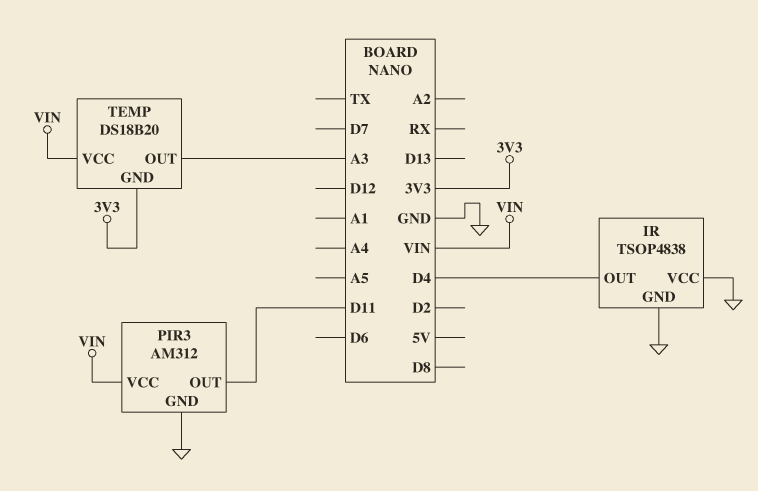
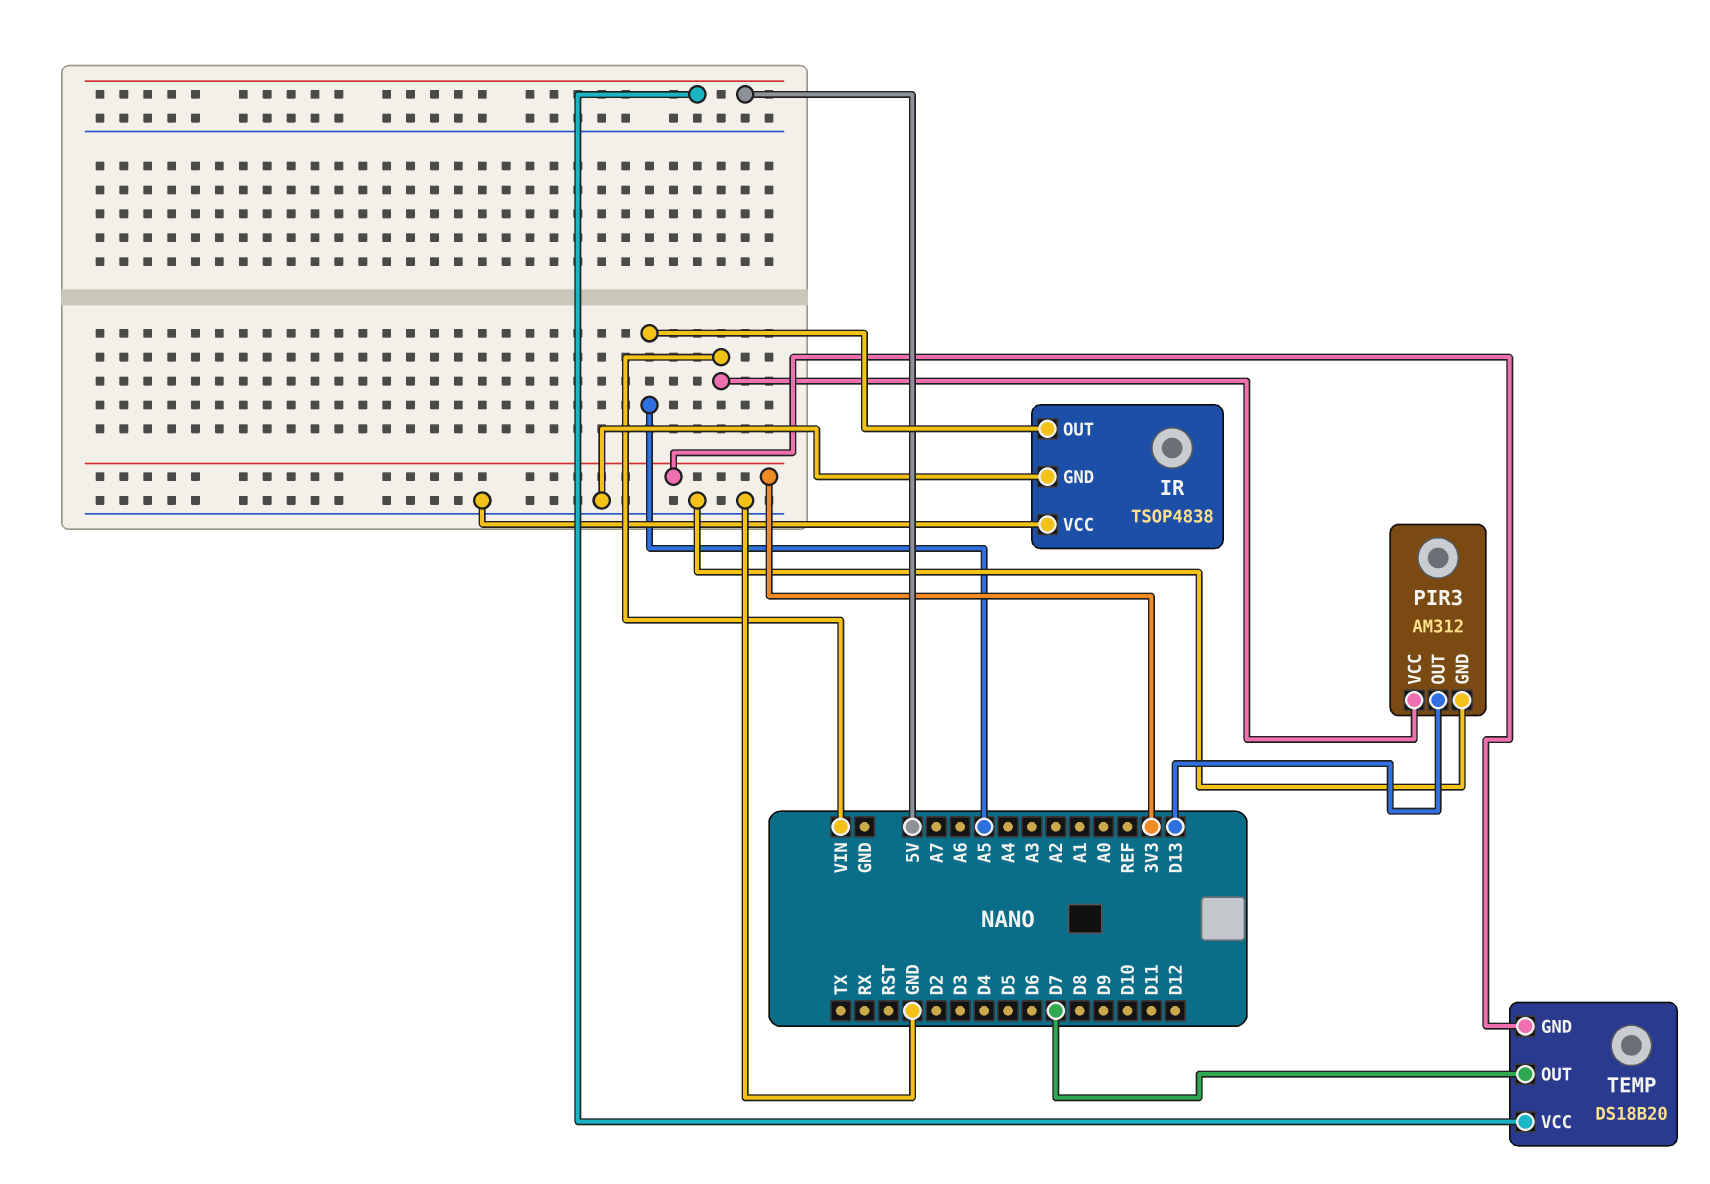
IR pin OUT: D4 -> A5
PIR3 pin OUT: D11 -> D13
TEMP pin OUT: A3 -> D7
TEMP pin VCC: VIN -> 5V

